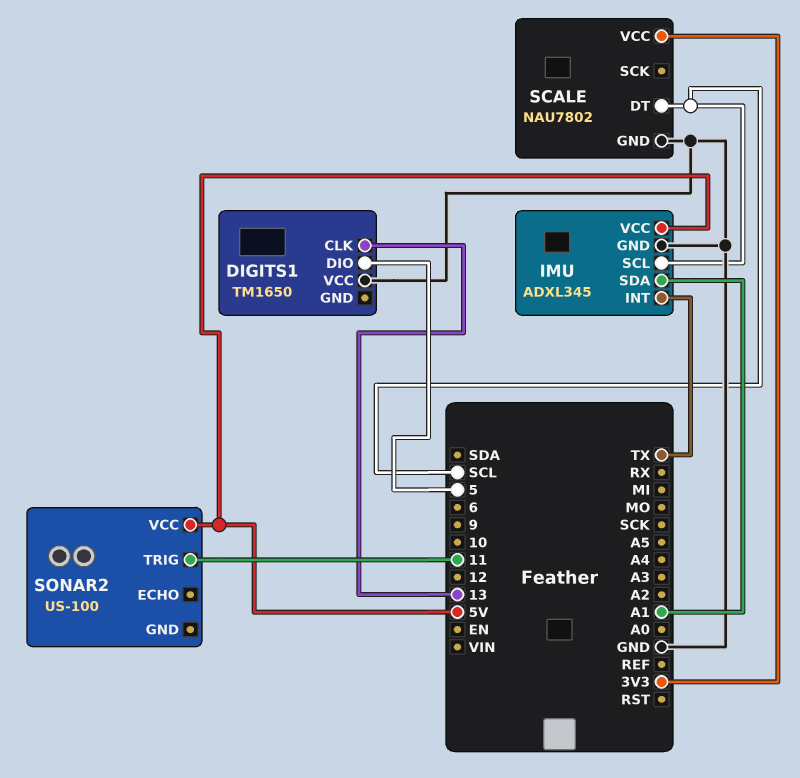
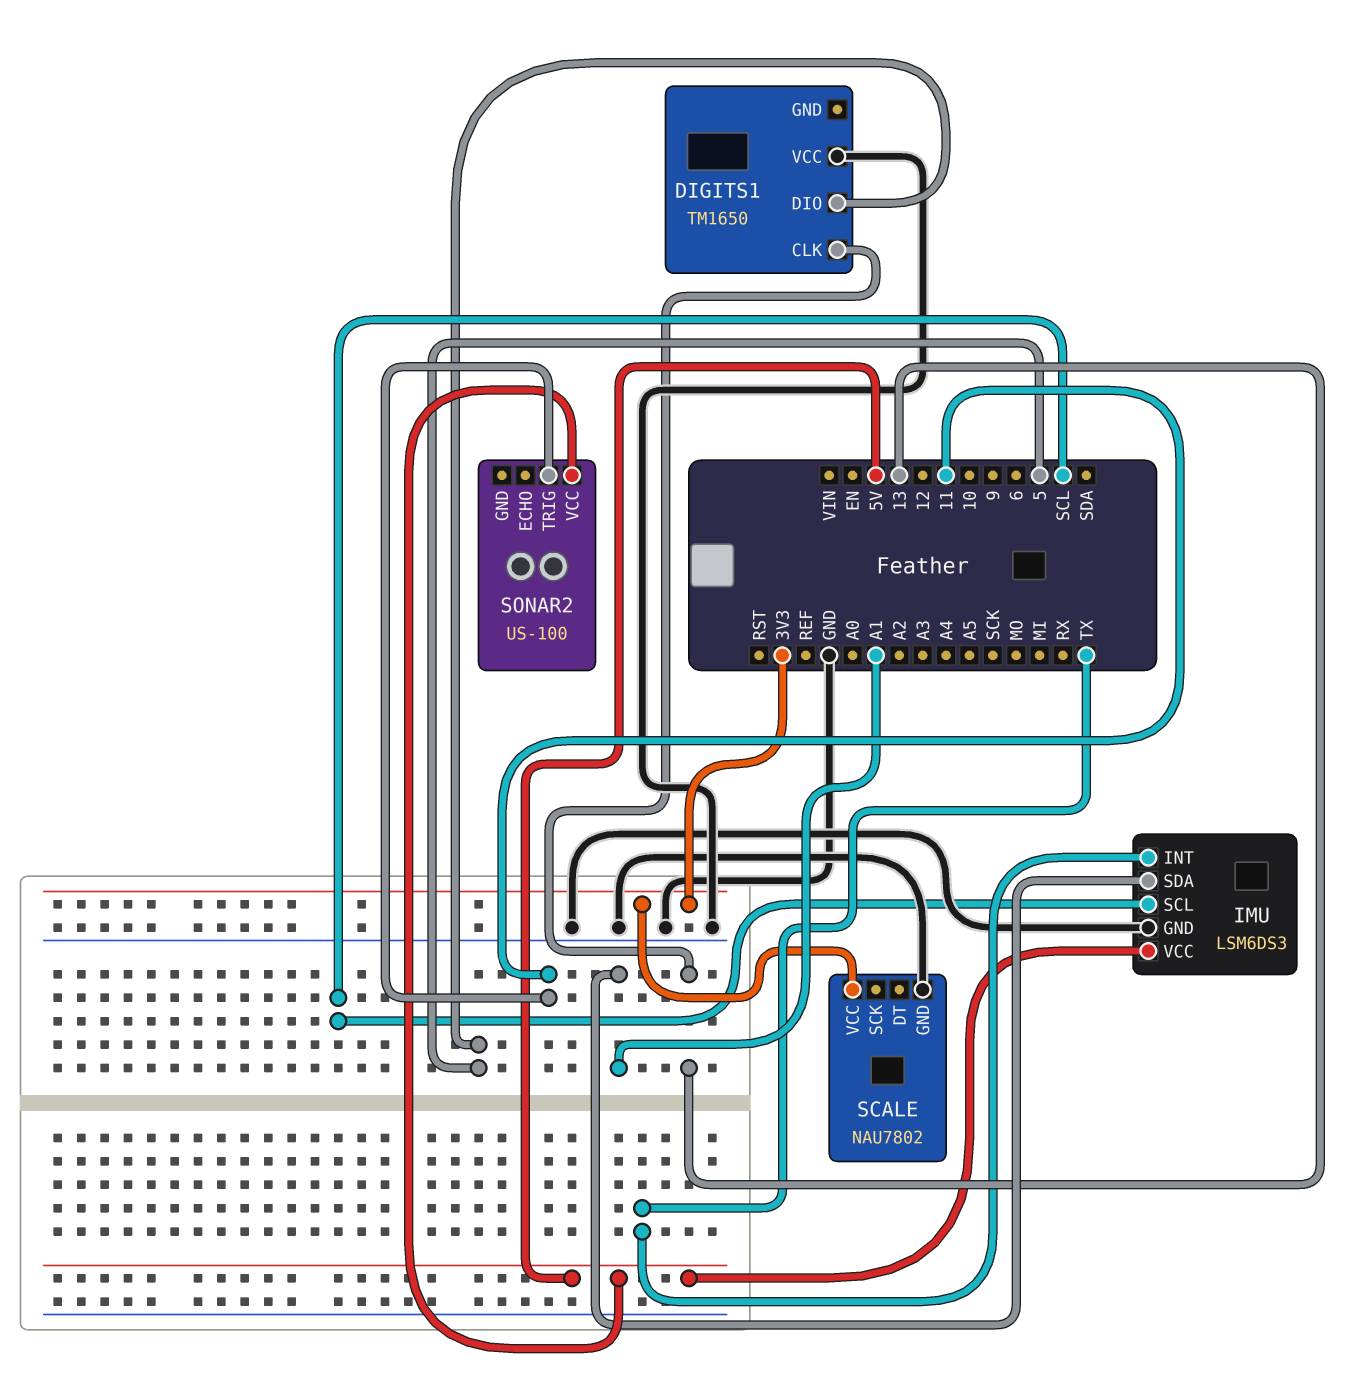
IMU: ADXL345 -> LSM6DS3
SCALE pin DT: SCL -> none

